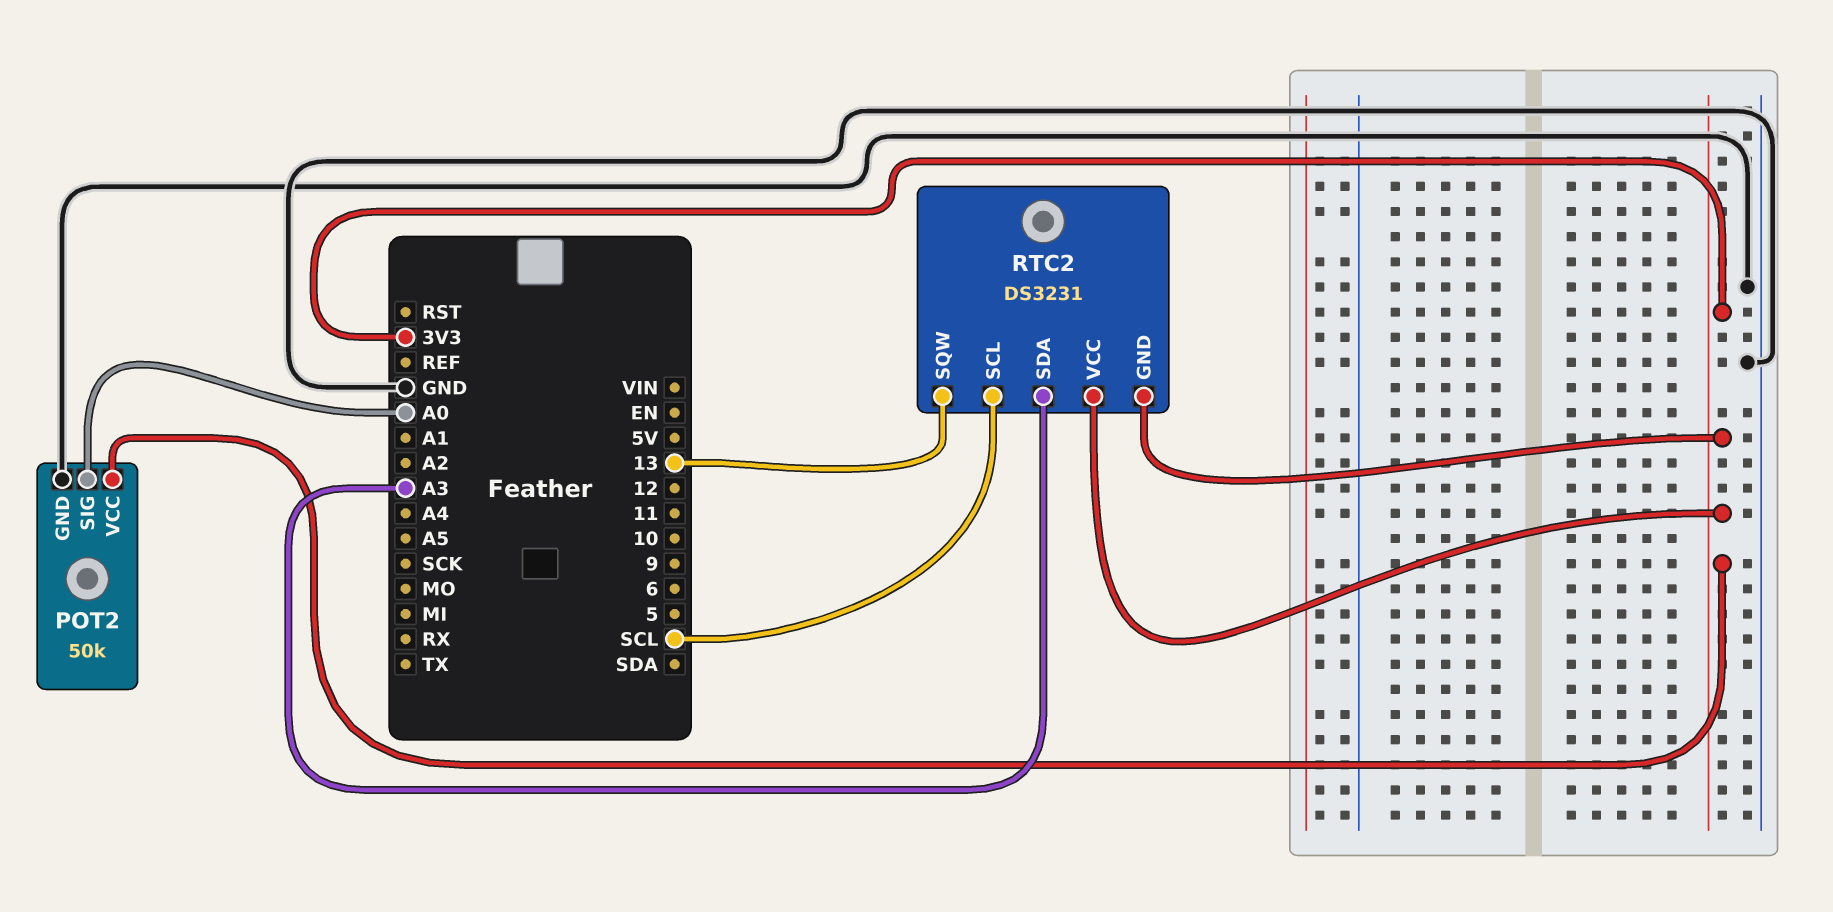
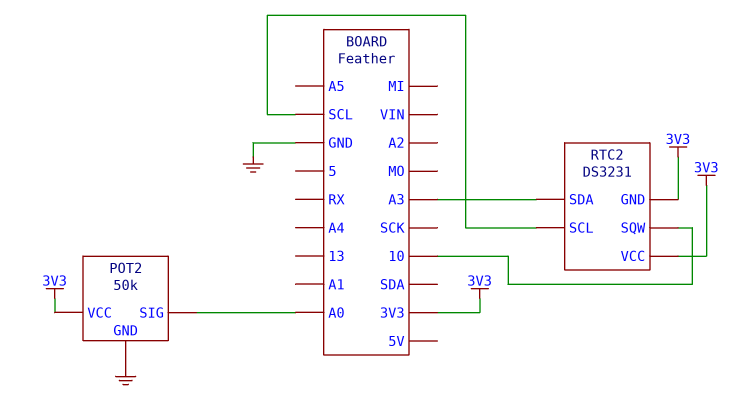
RTC2 pin SQW: 13 -> 10

